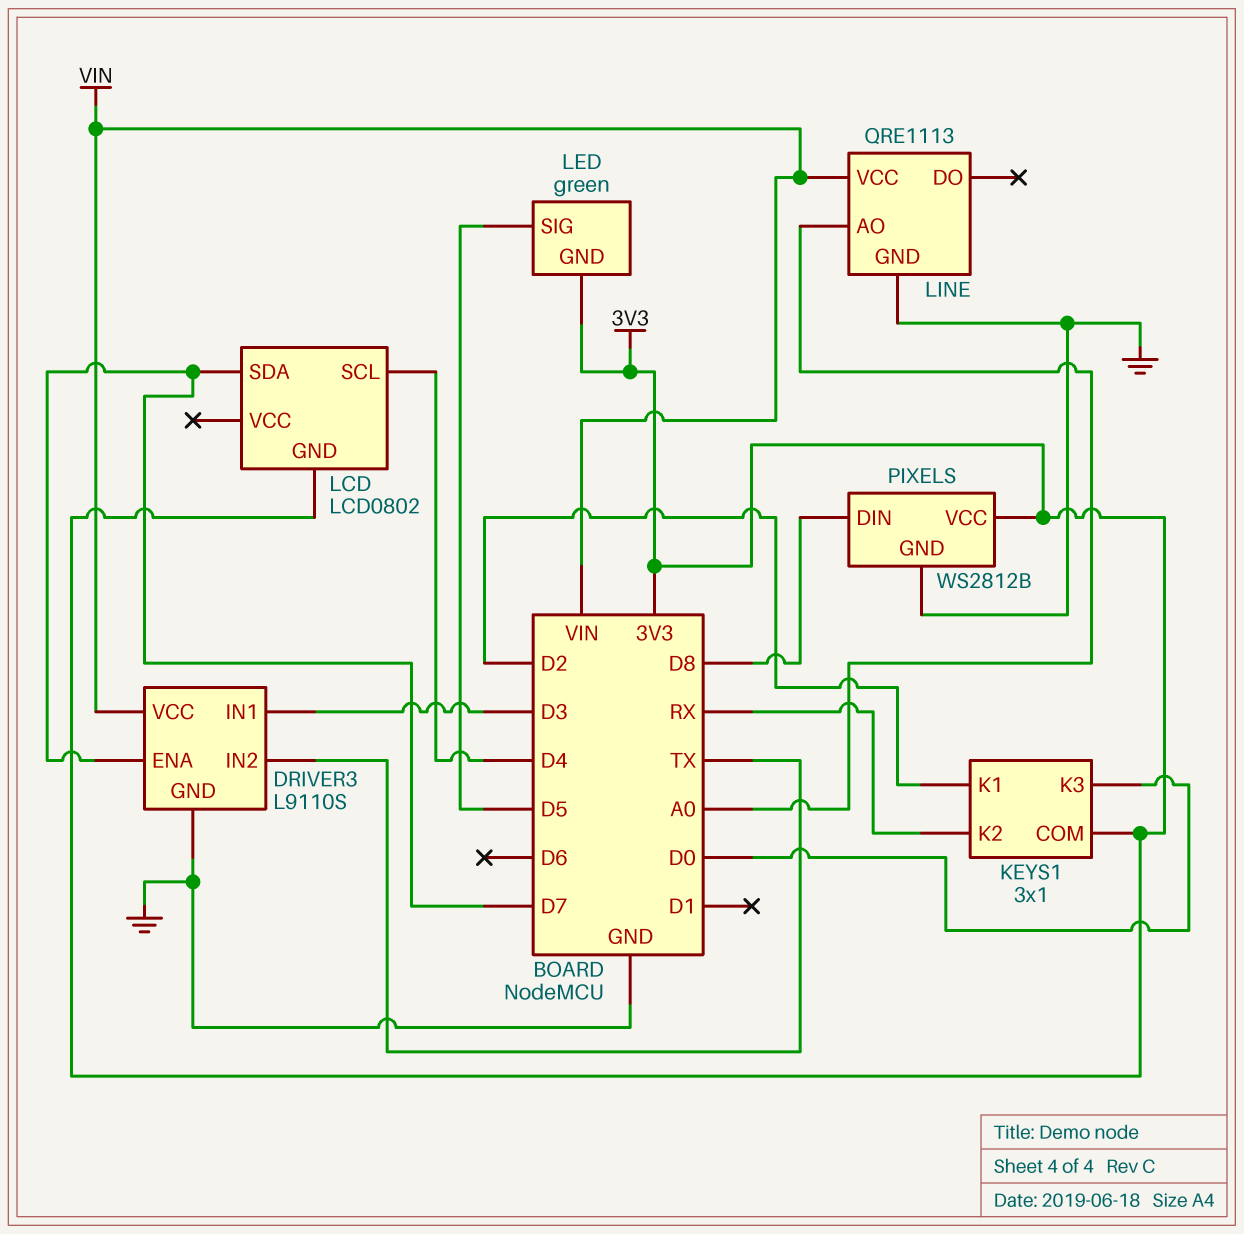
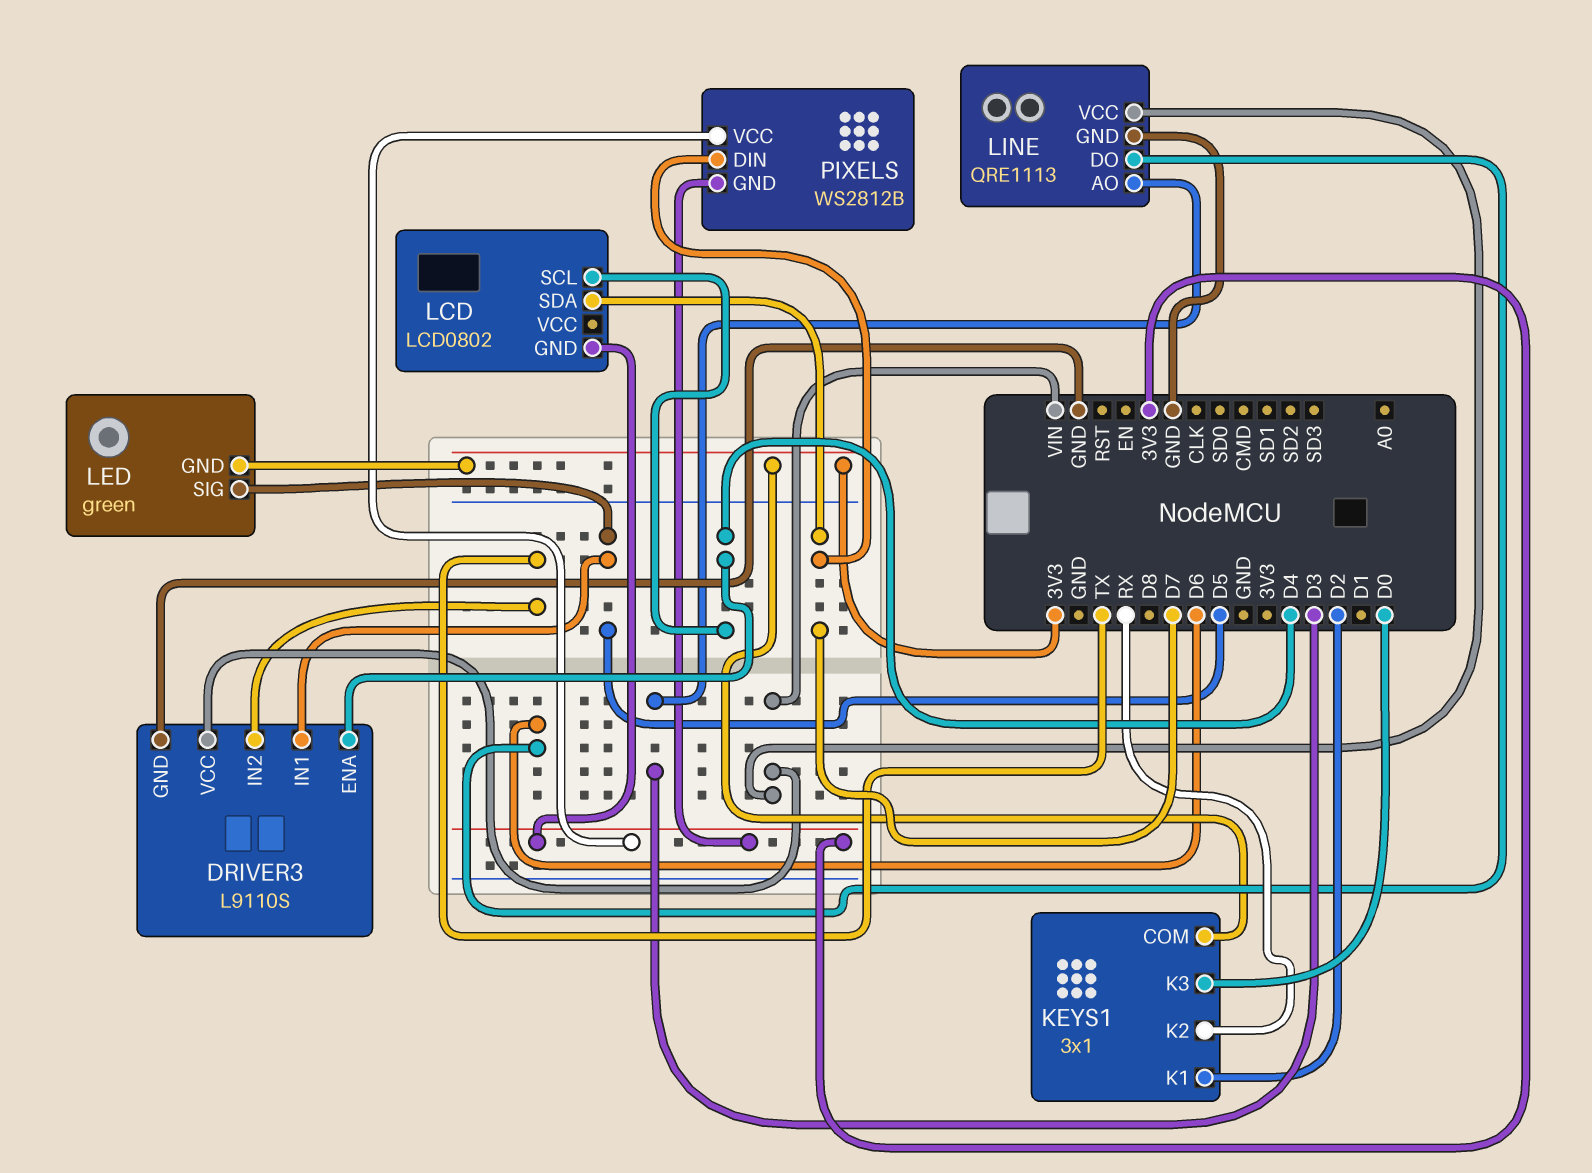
DRIVER3 pin ENA: D7 -> D4
DRIVER3 pin IN1: D3 -> D5
LINE pin AO: A0 -> D3
LINE pin DO: none -> D6
PIXELS pin DIN: D8 -> D7
PIXELS pin GND: GND -> 3V3

